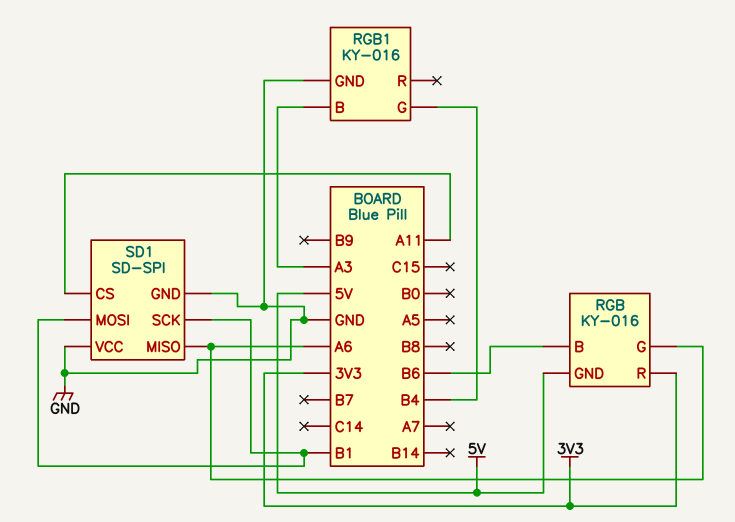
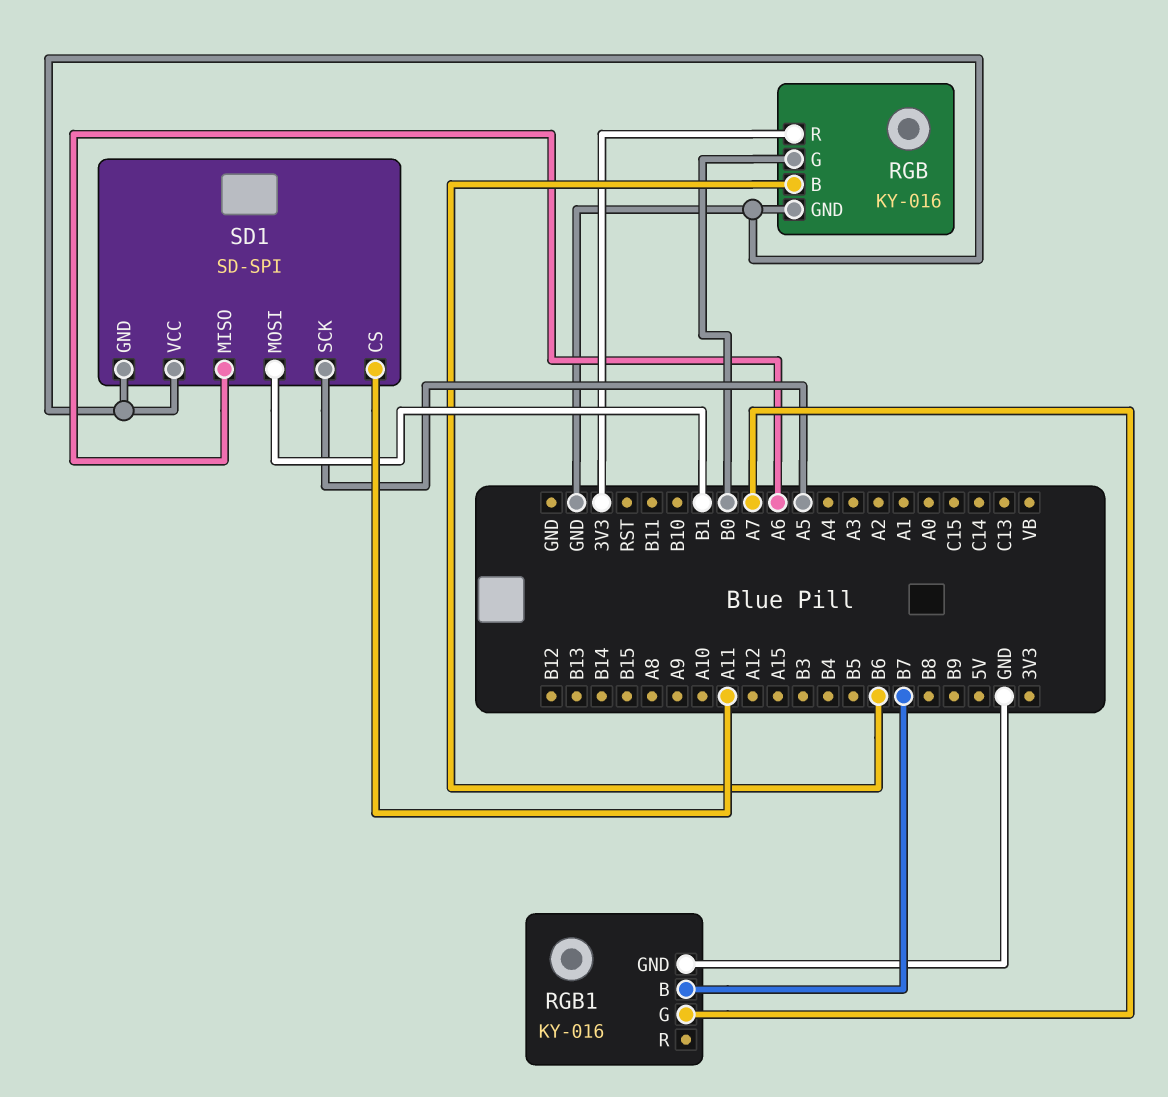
RGB pin G: A6 -> B0
RGB pin GND: 5V -> GND
RGB1 pin B: A3 -> B7
RGB1 pin G: B4 -> A7
SD1 pin SCK: B1 -> A5

